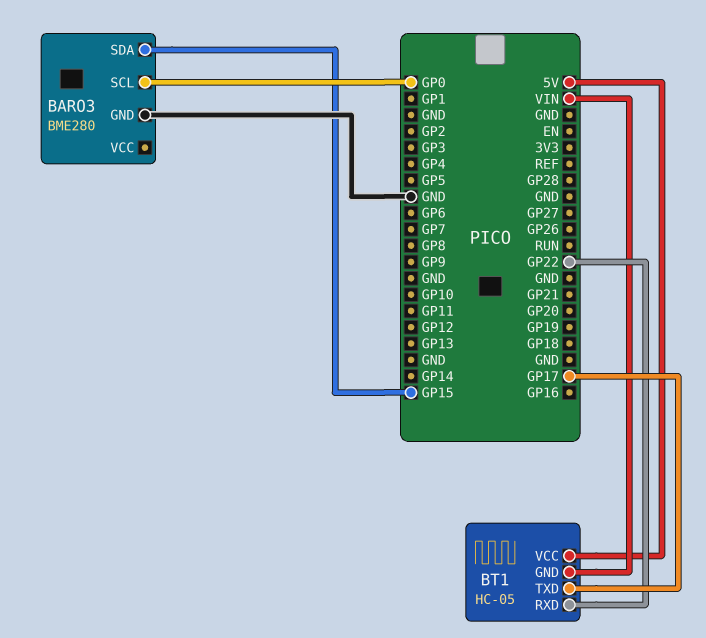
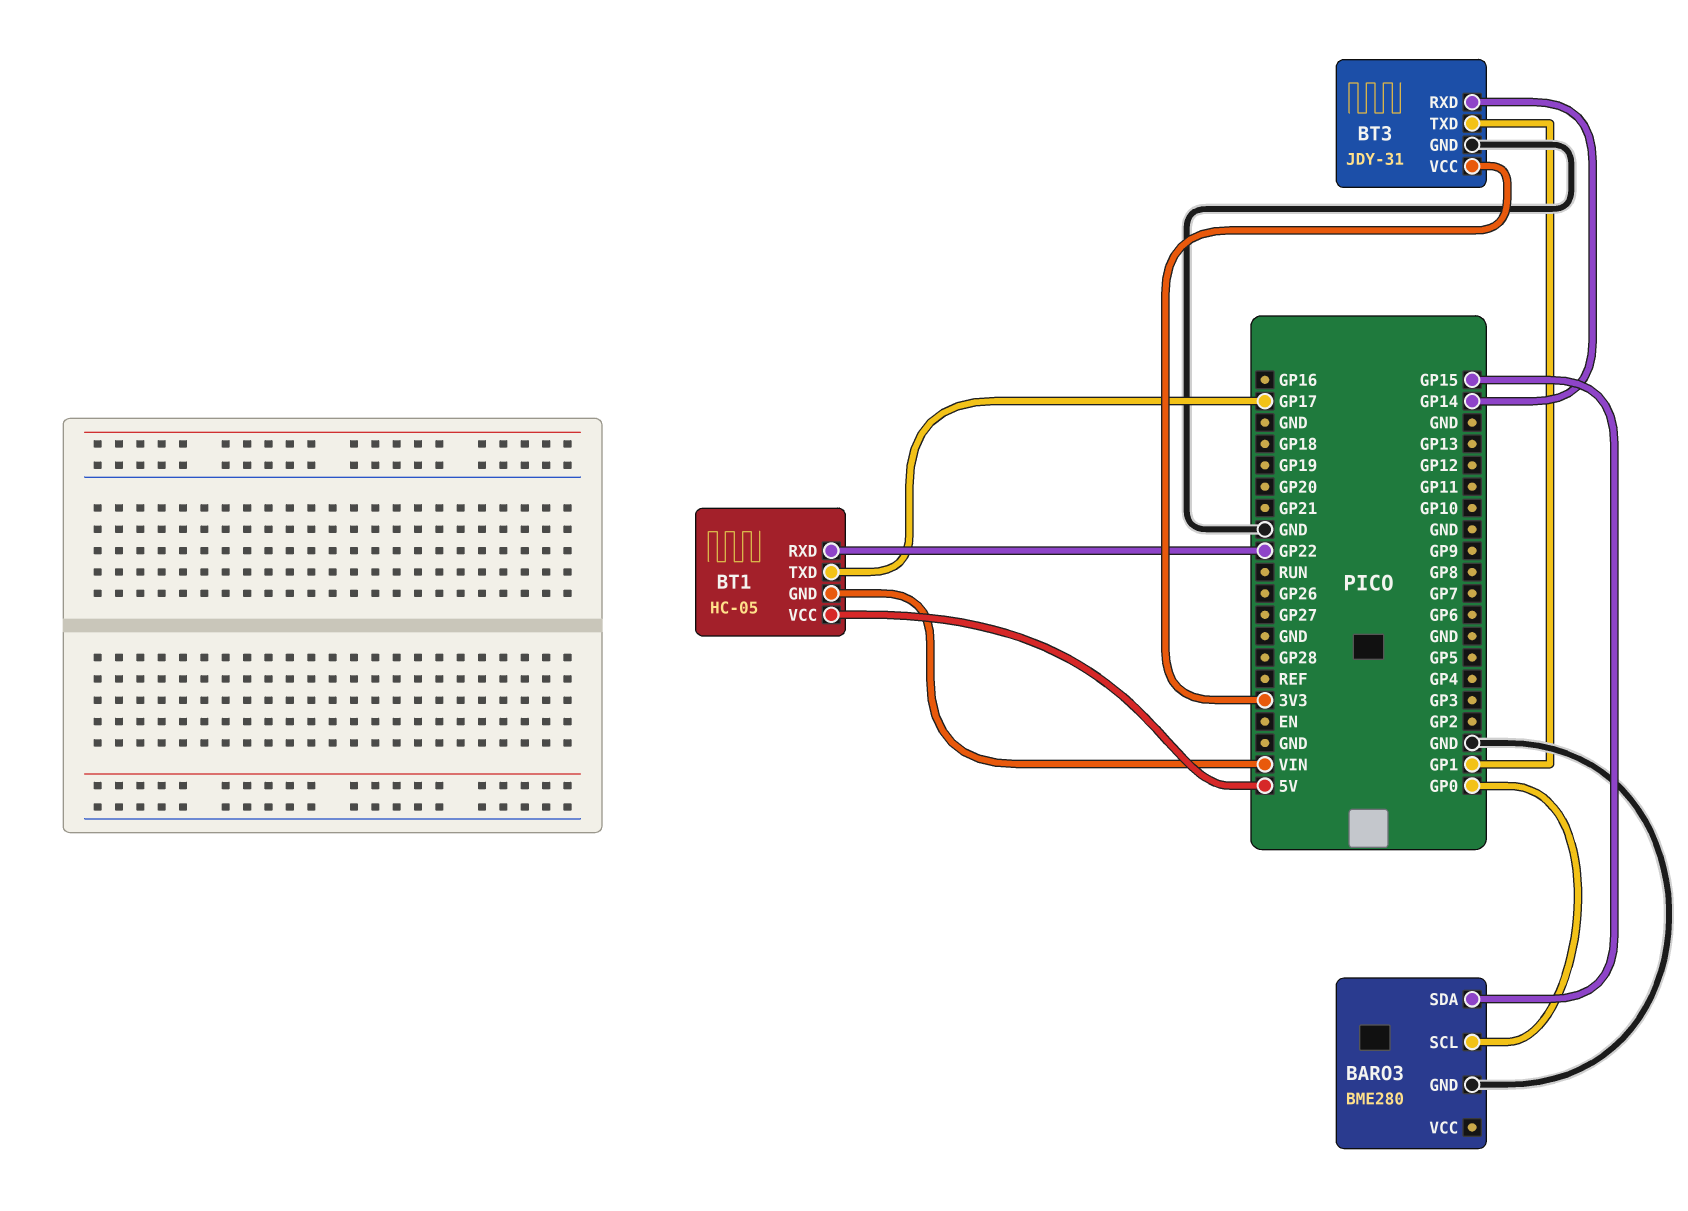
BT3: none -> JDY-31
BT3 pin GND: none -> GND
BT3 pin RXD: none -> GP14
BT3 pin TXD: none -> GP1
BT3 pin VCC: none -> 3V3

